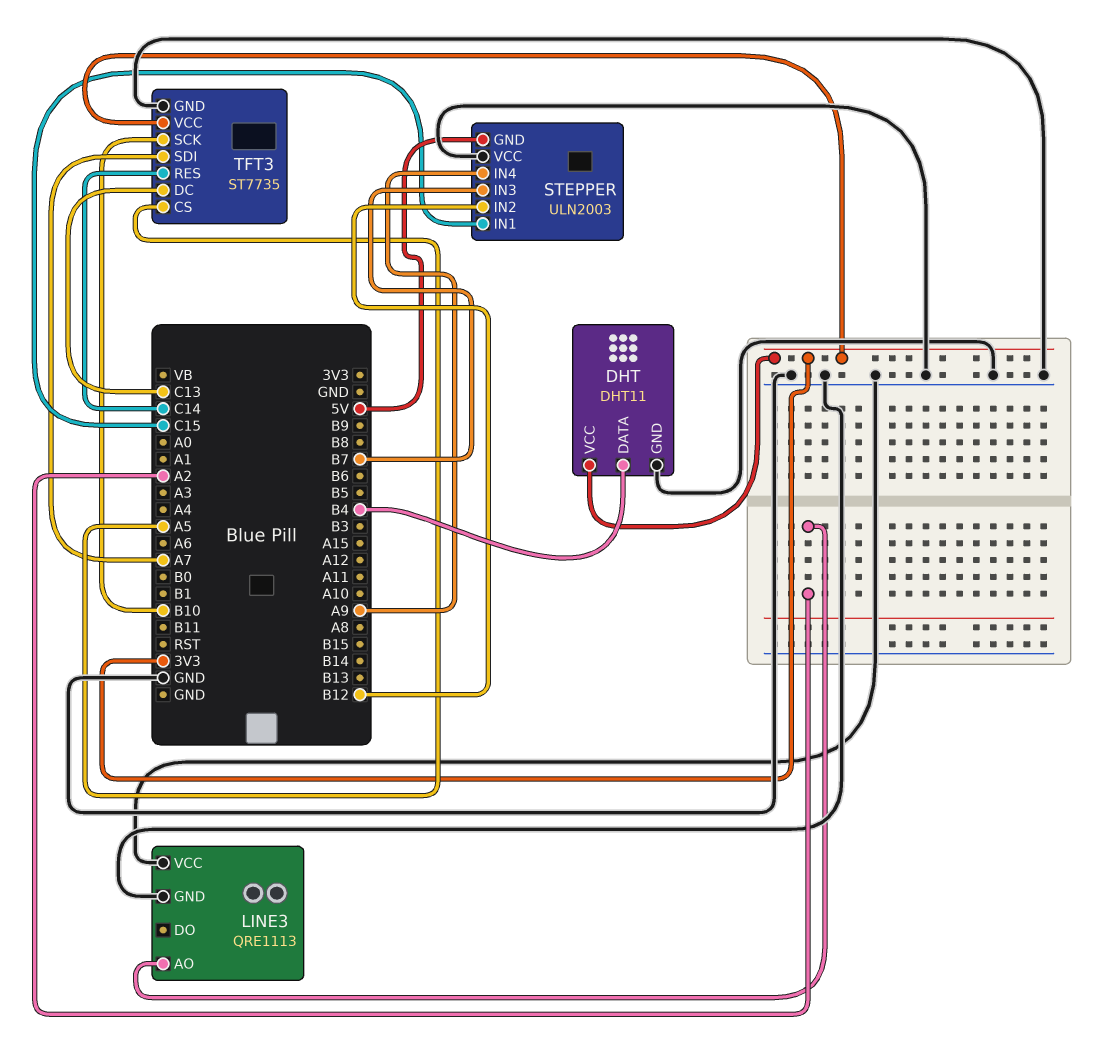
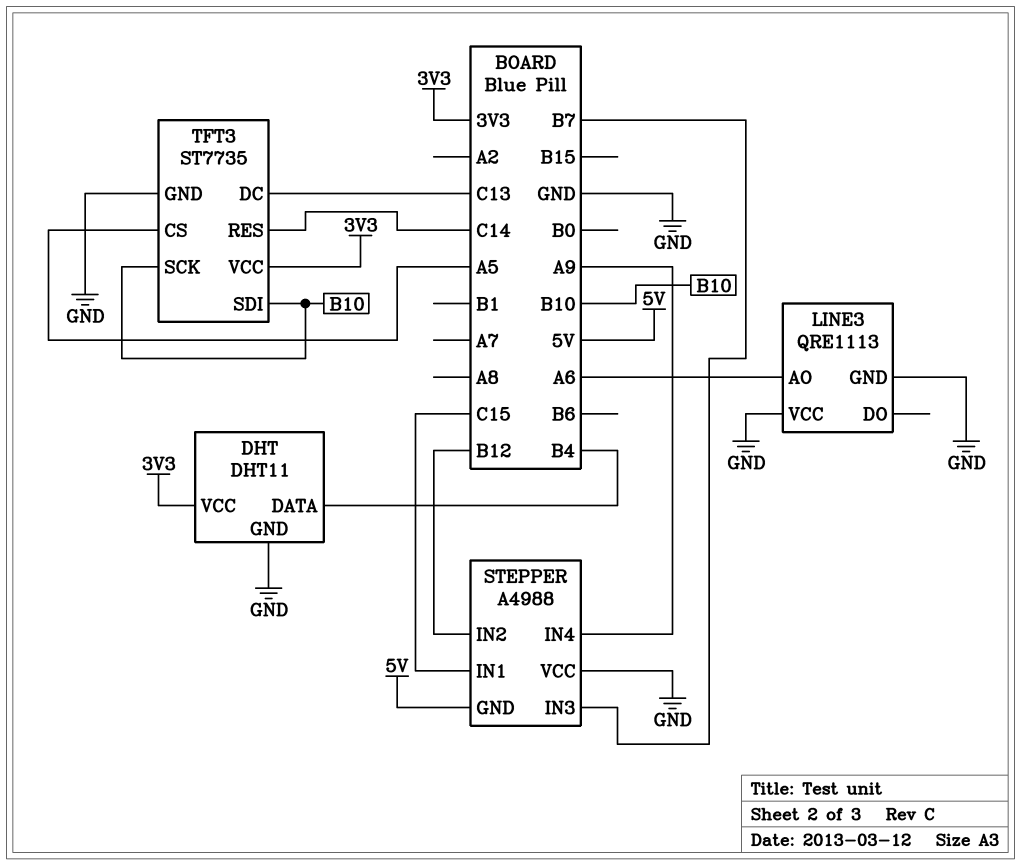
LINE3 pin AO: A2 -> A6
STEPPER: ULN2003 -> A4988
TFT3 pin SDI: A7 -> B10

